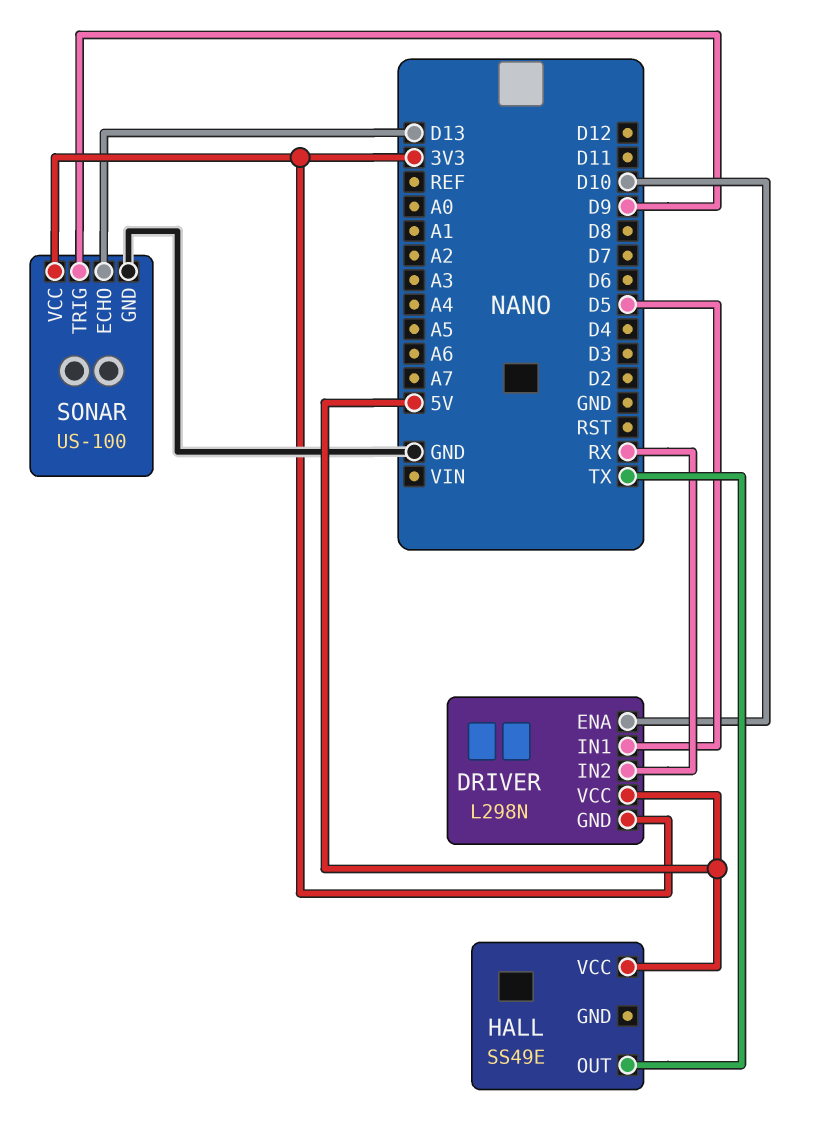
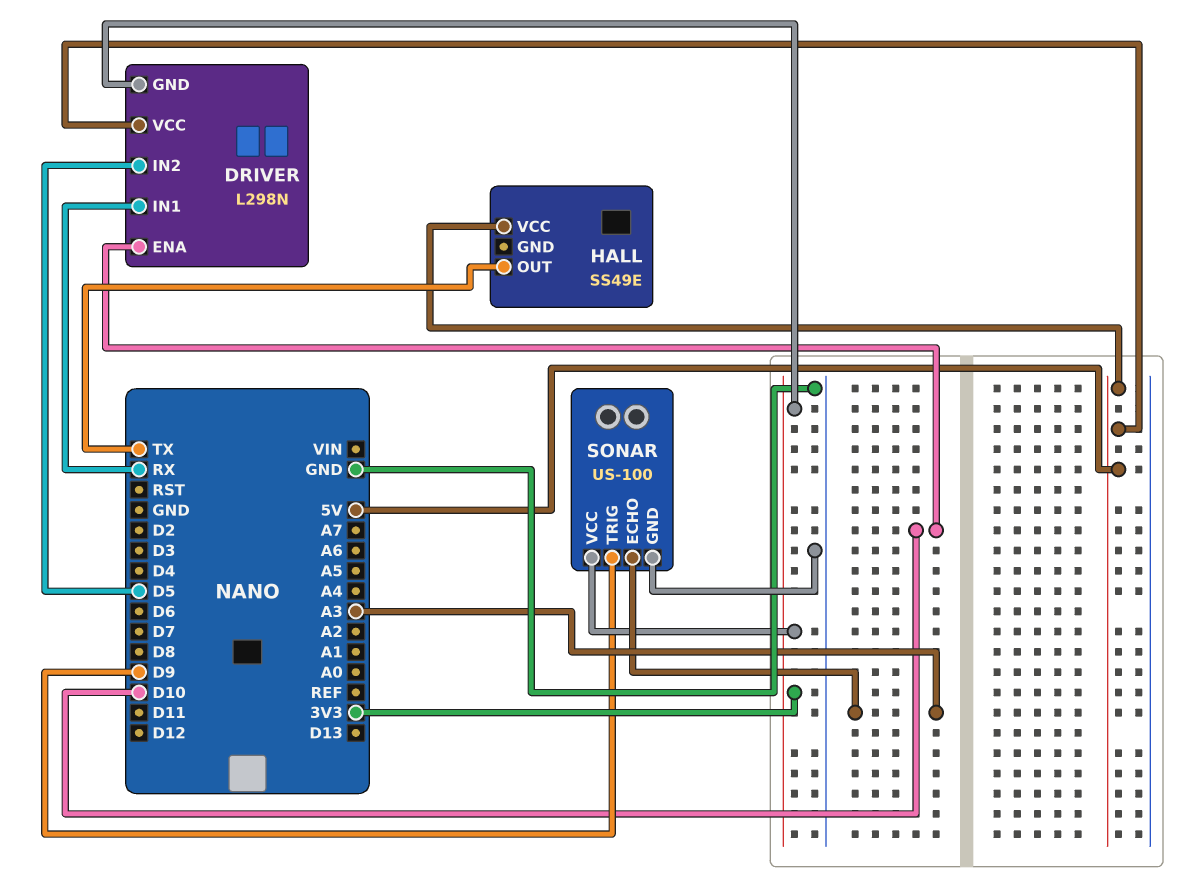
DRIVER pin IN1: D5 -> RX
DRIVER pin IN2: RX -> D5
SONAR pin ECHO: D13 -> A3

